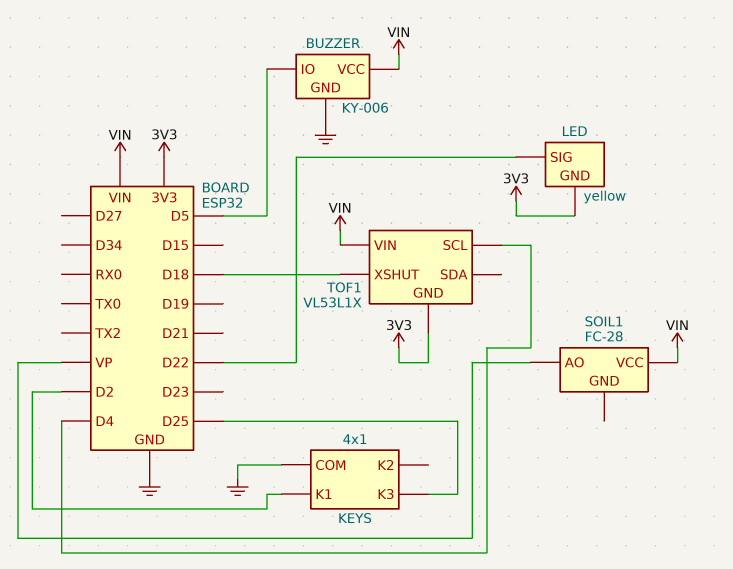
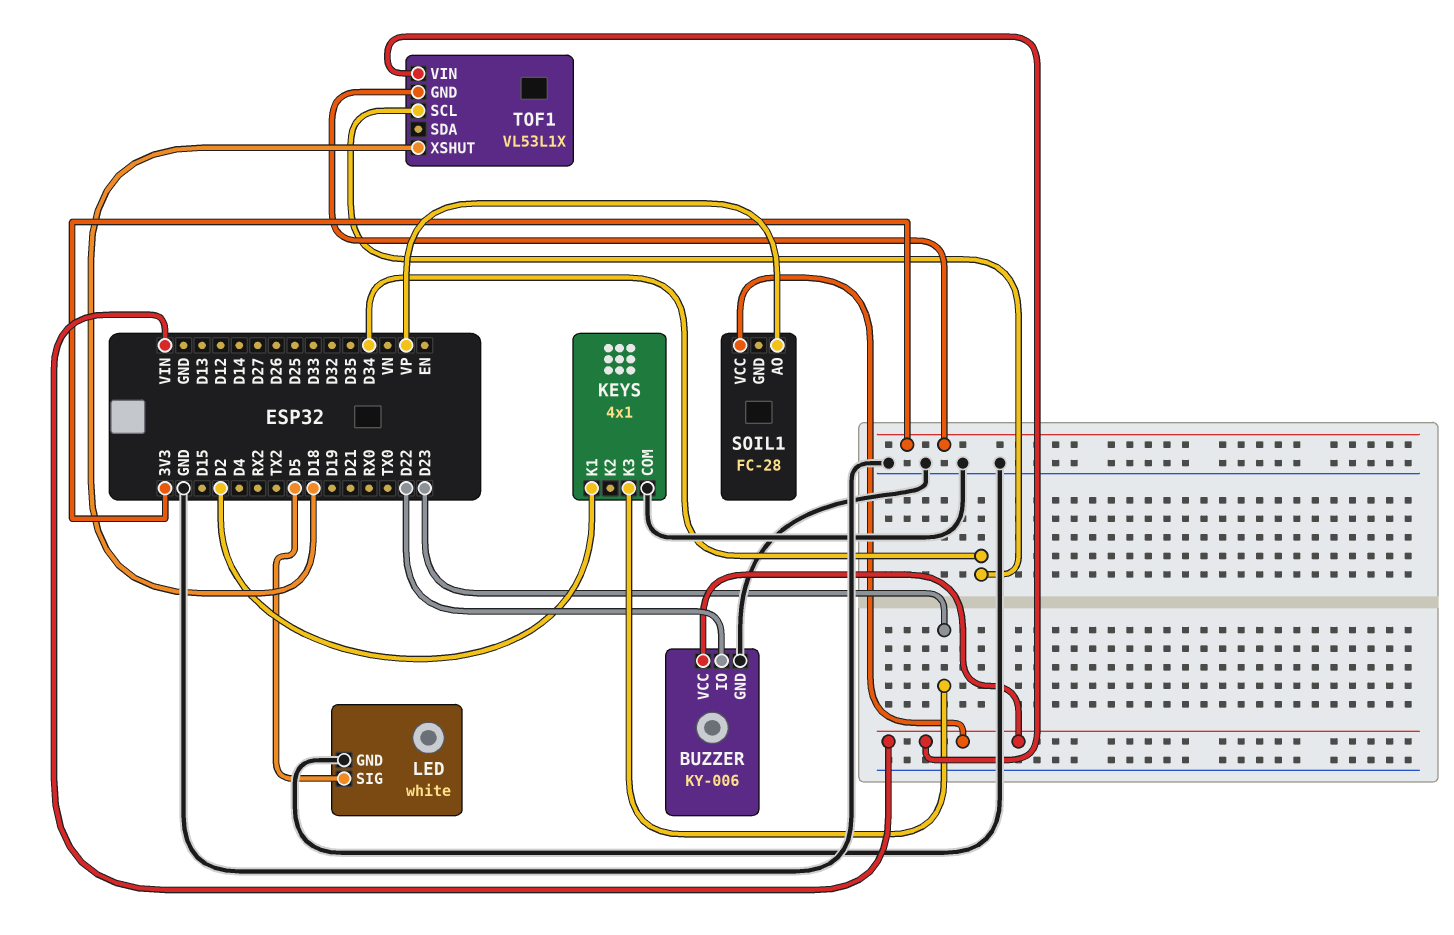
BUZZER pin IO: D5 -> D22
KEYS pin K3: D25 -> D23
LED: yellow -> white
LED pin GND: 3V3 -> GND
LED pin SIG: D22 -> D5
TOF1 pin SCL: D4 -> D34

